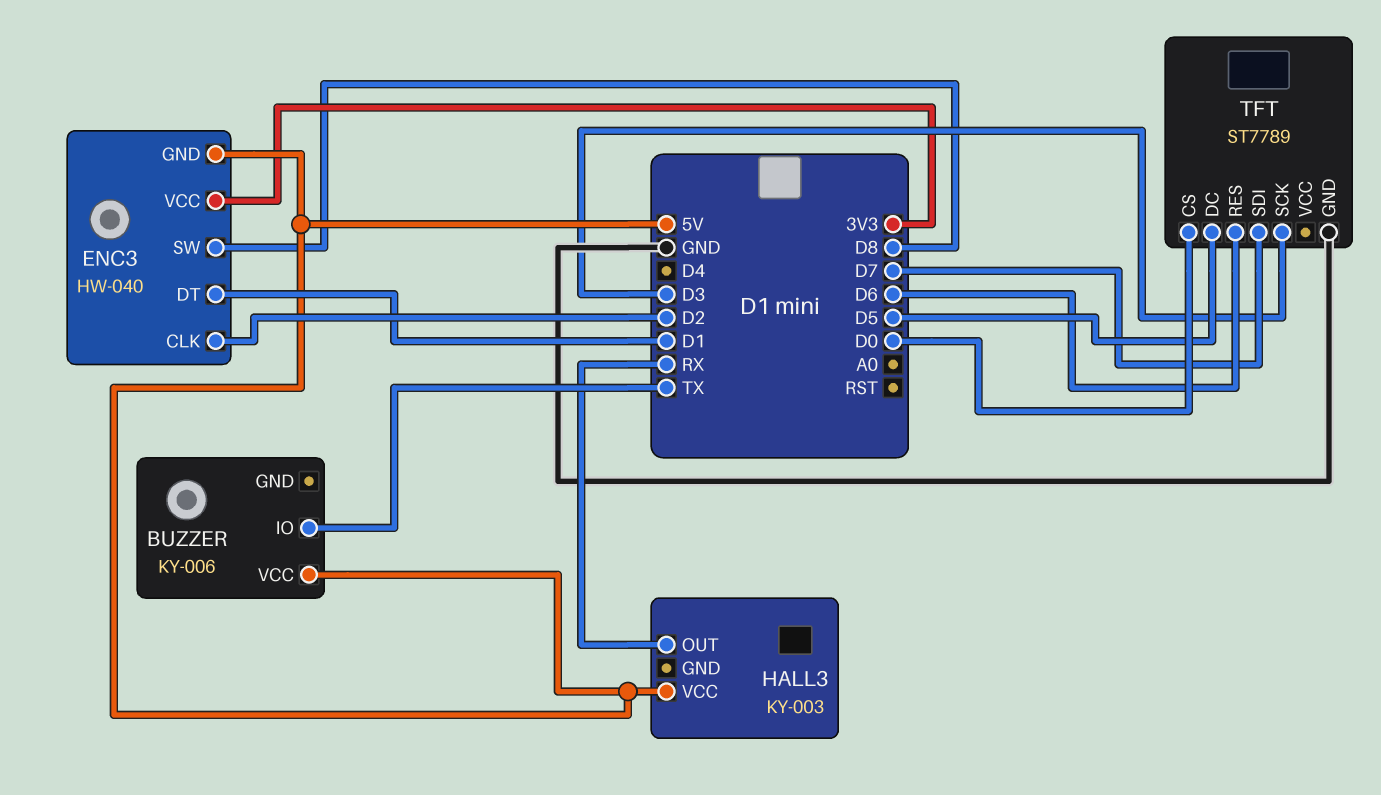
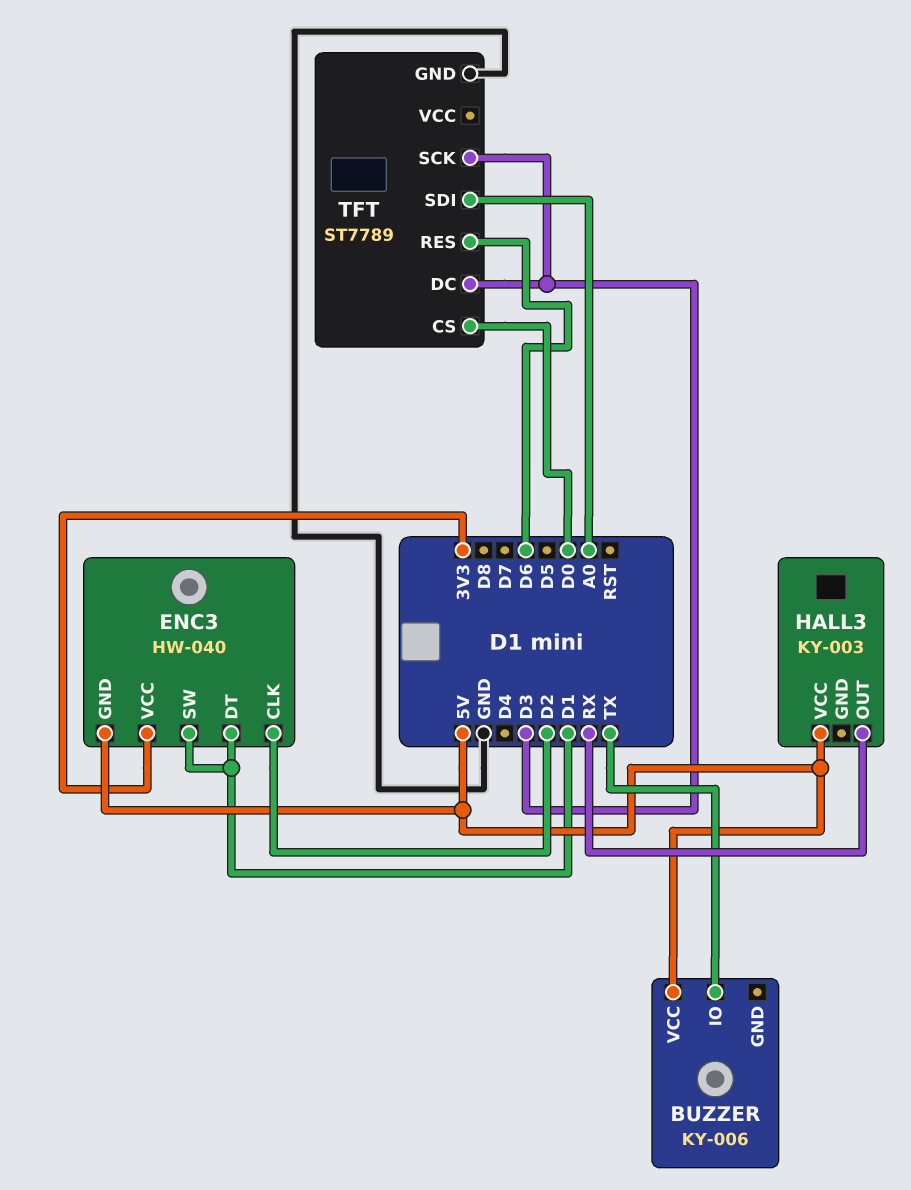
ENC3 pin SW: D8 -> D1
TFT pin DC: D5 -> D3
TFT pin SDI: D7 -> A0

